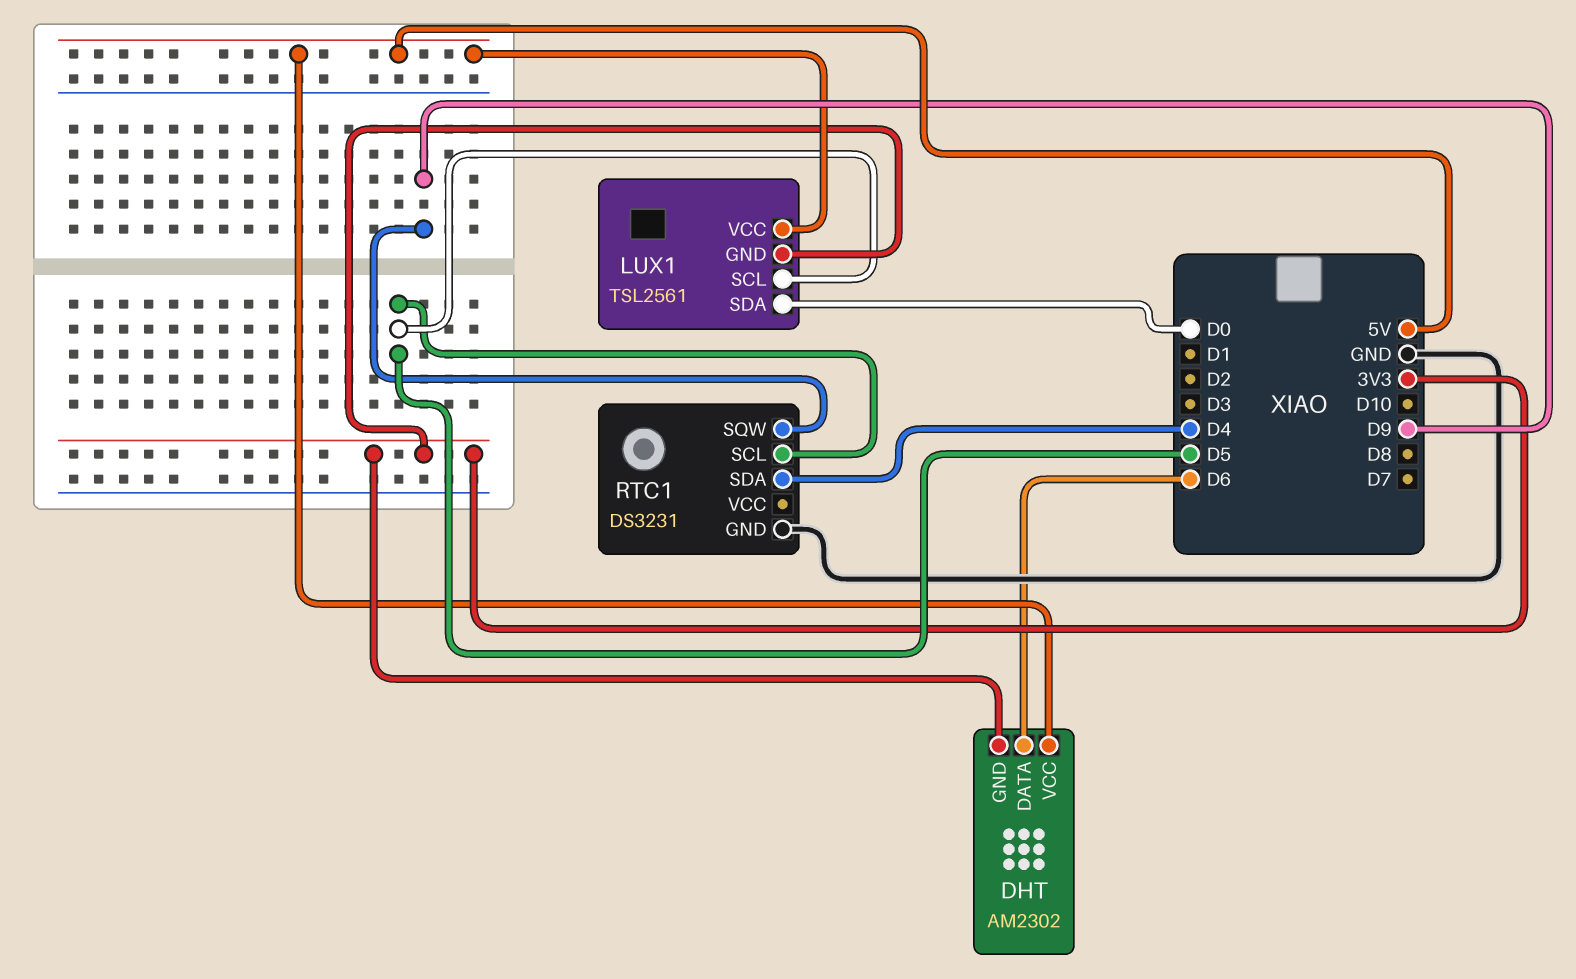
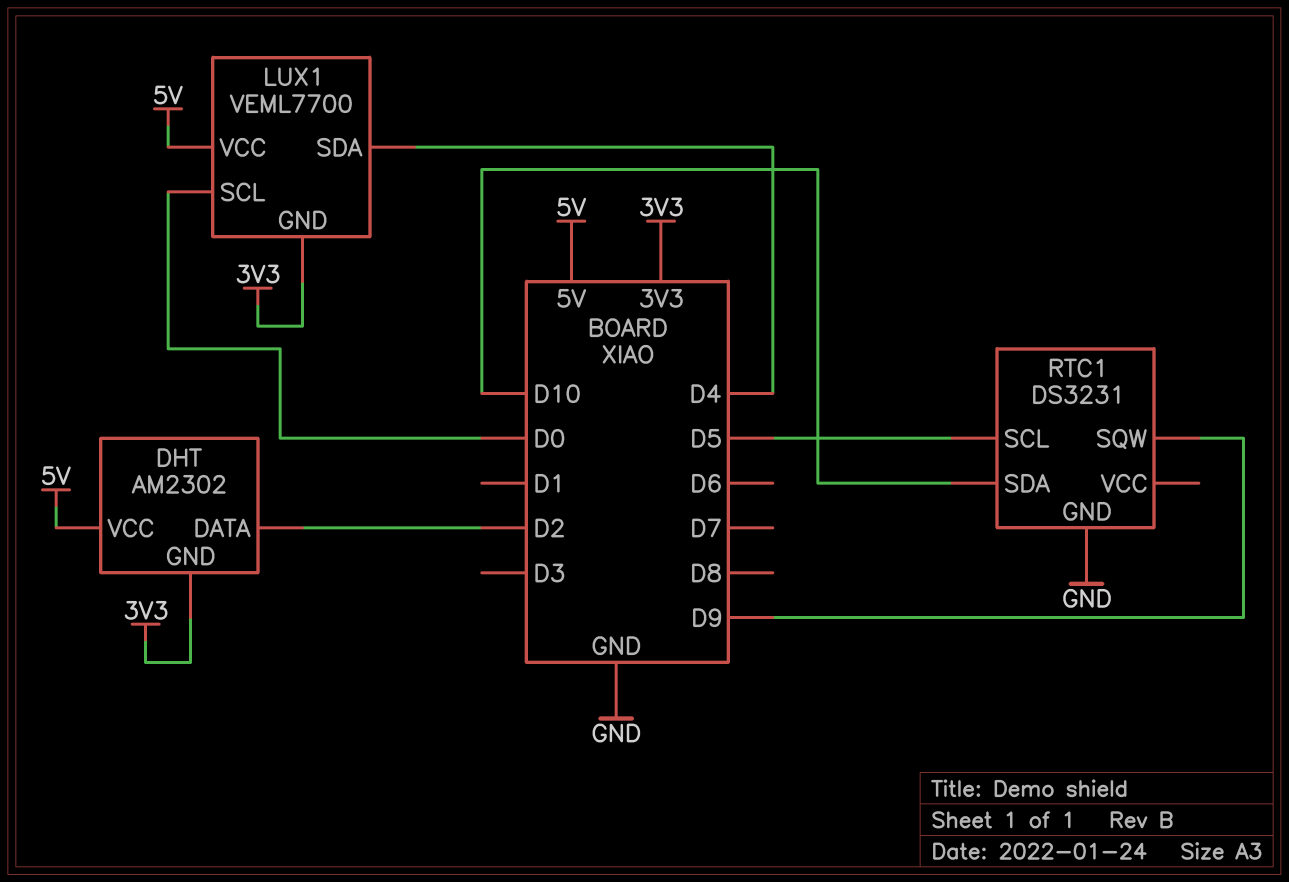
DHT pin DATA: D6 -> D2
LUX1: TSL2561 -> VEML7700
LUX1 pin SCL: D5 -> D0
LUX1 pin SDA: D0 -> D4
RTC1 pin SDA: D4 -> D10

